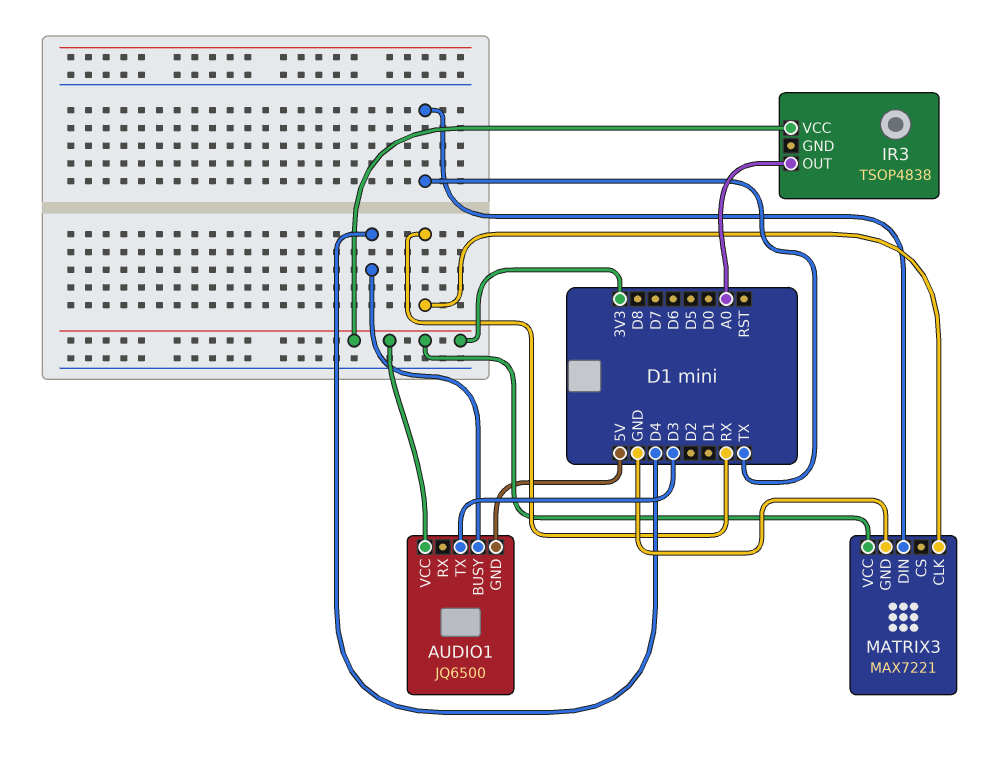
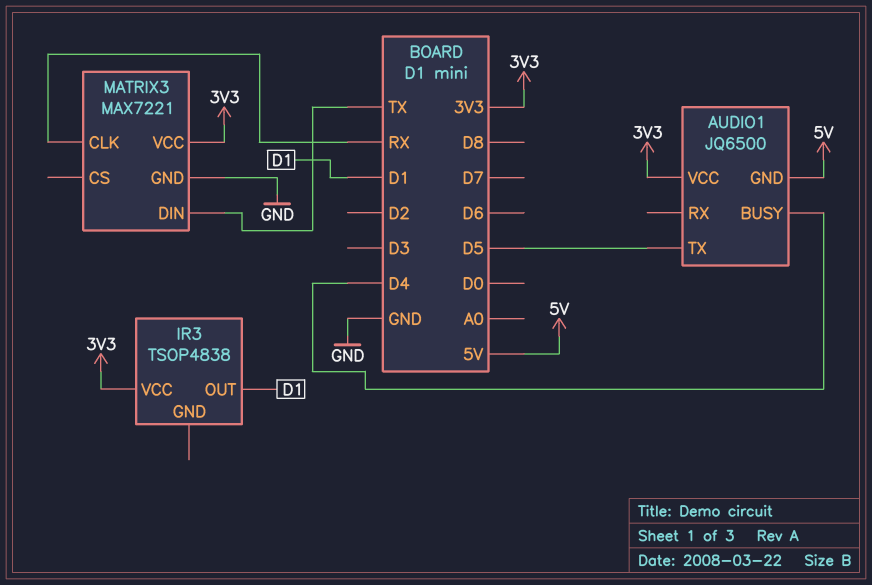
AUDIO1 pin TX: D3 -> D5
IR3 pin OUT: A0 -> D1

